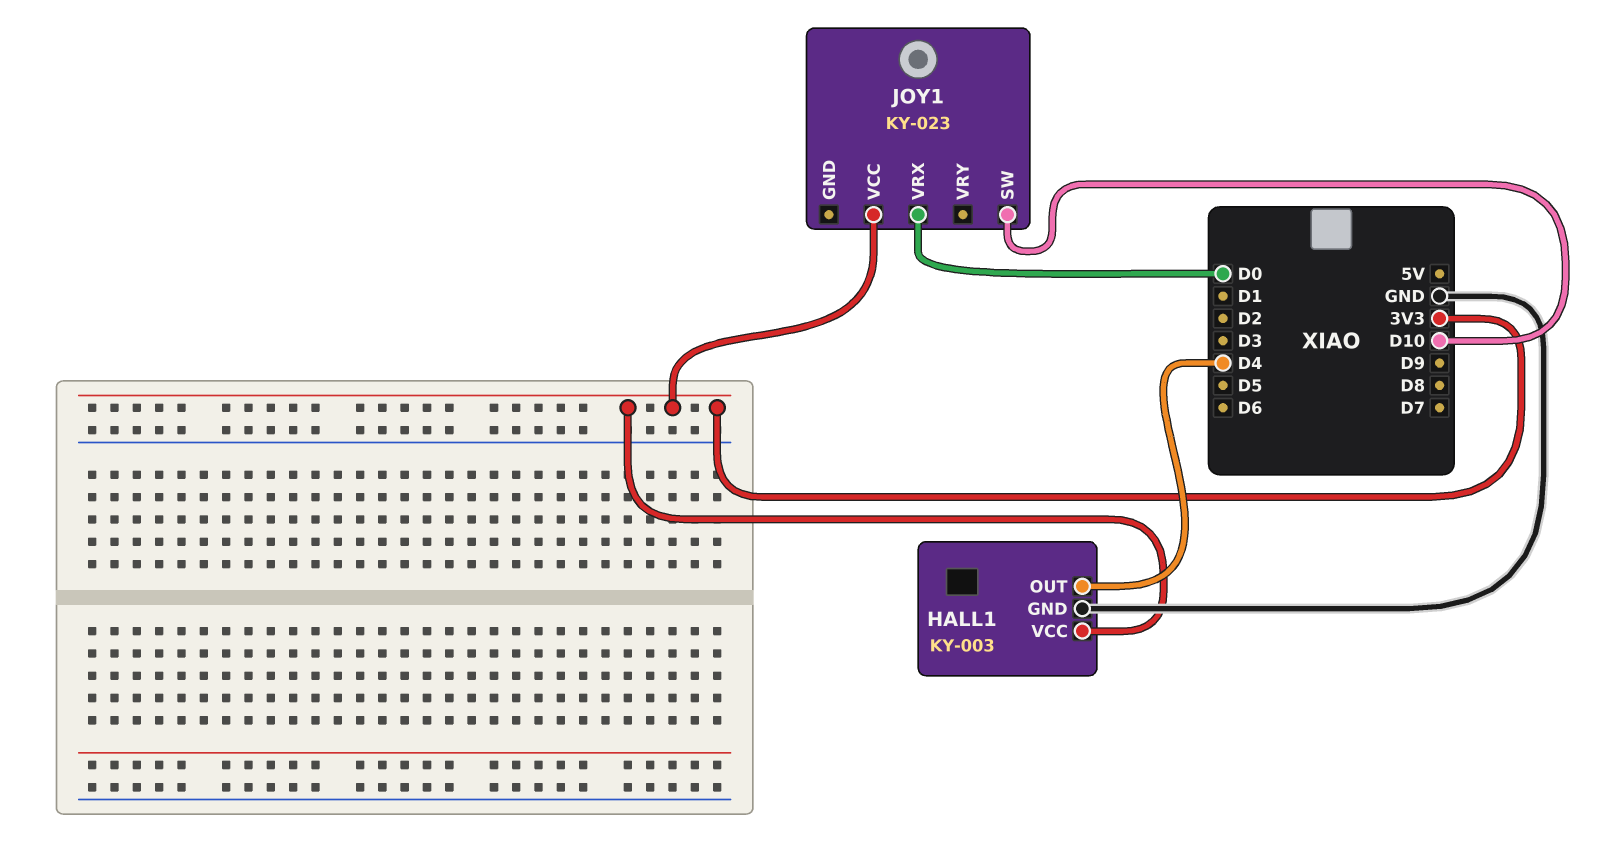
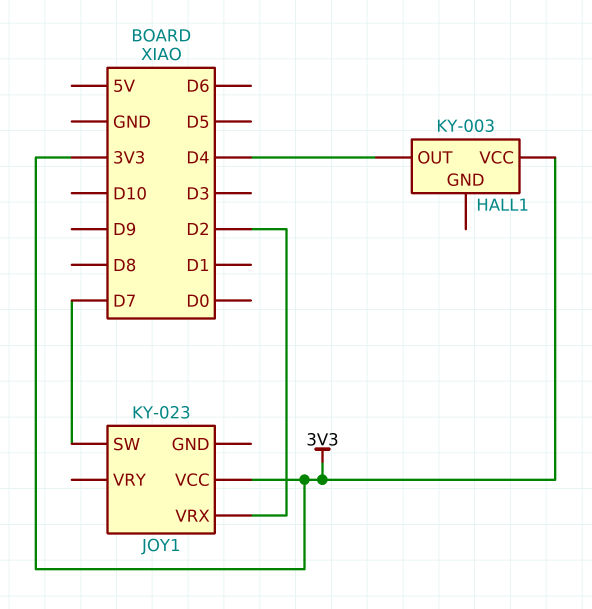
HALL1 pin GND: GND -> none
JOY1 pin SW: D10 -> D7
JOY1 pin VRX: D0 -> D2

